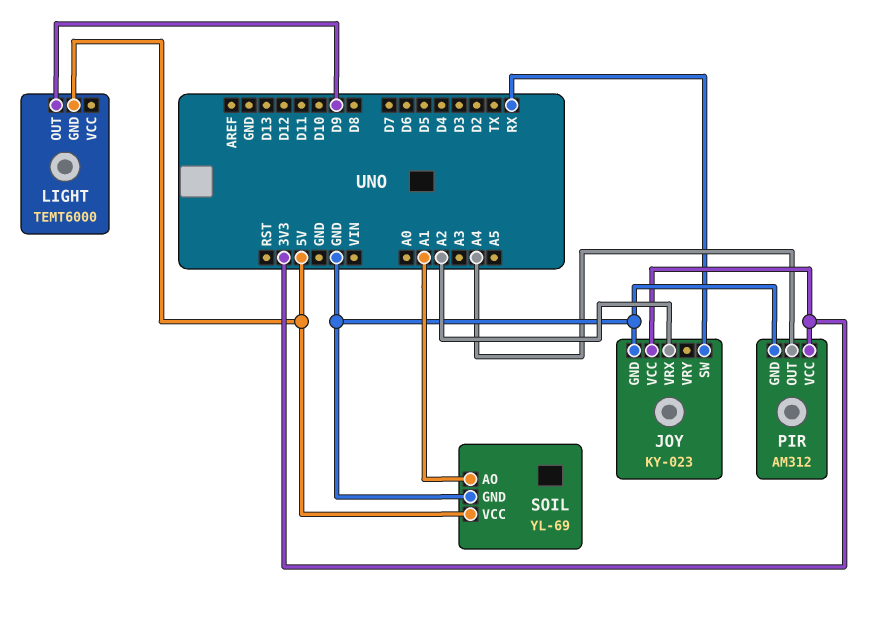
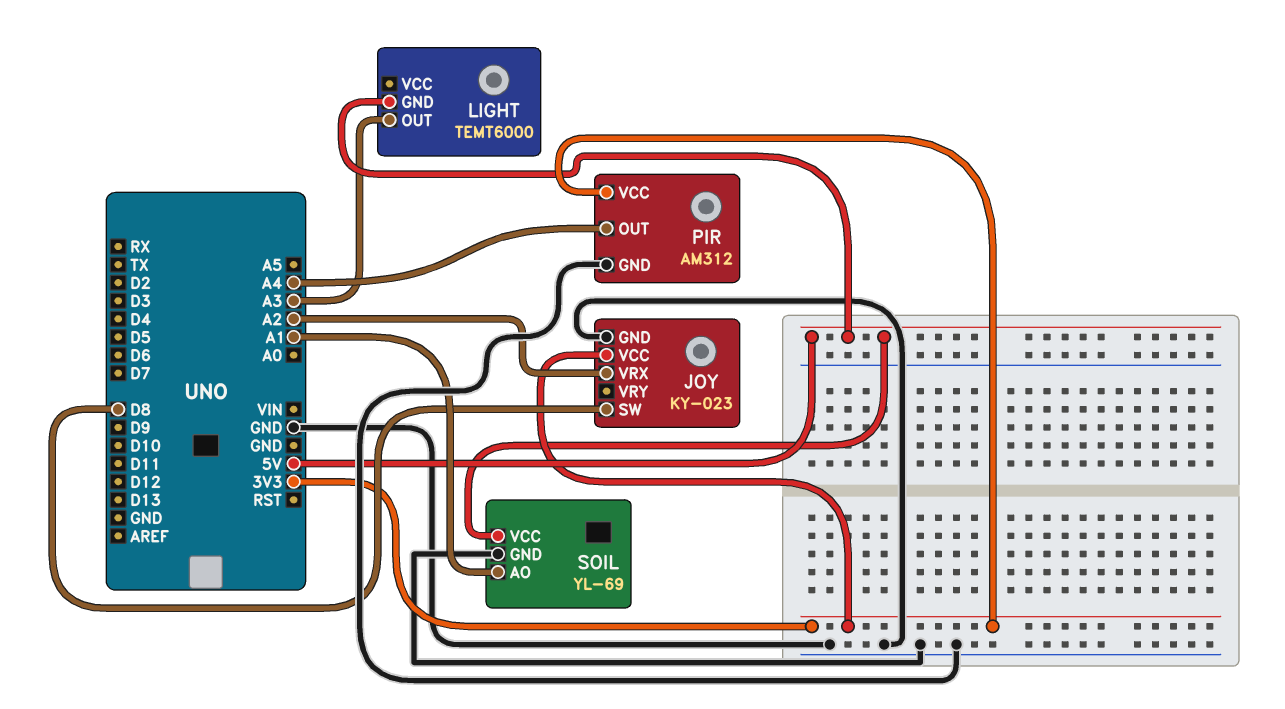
JOY pin SW: RX -> D8
LIGHT pin OUT: D9 -> A3

